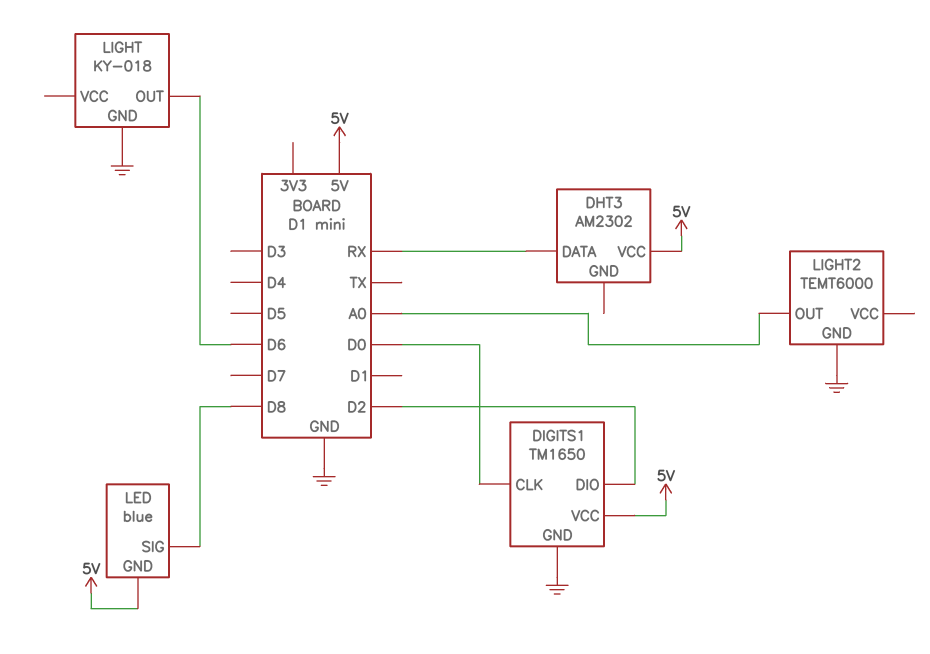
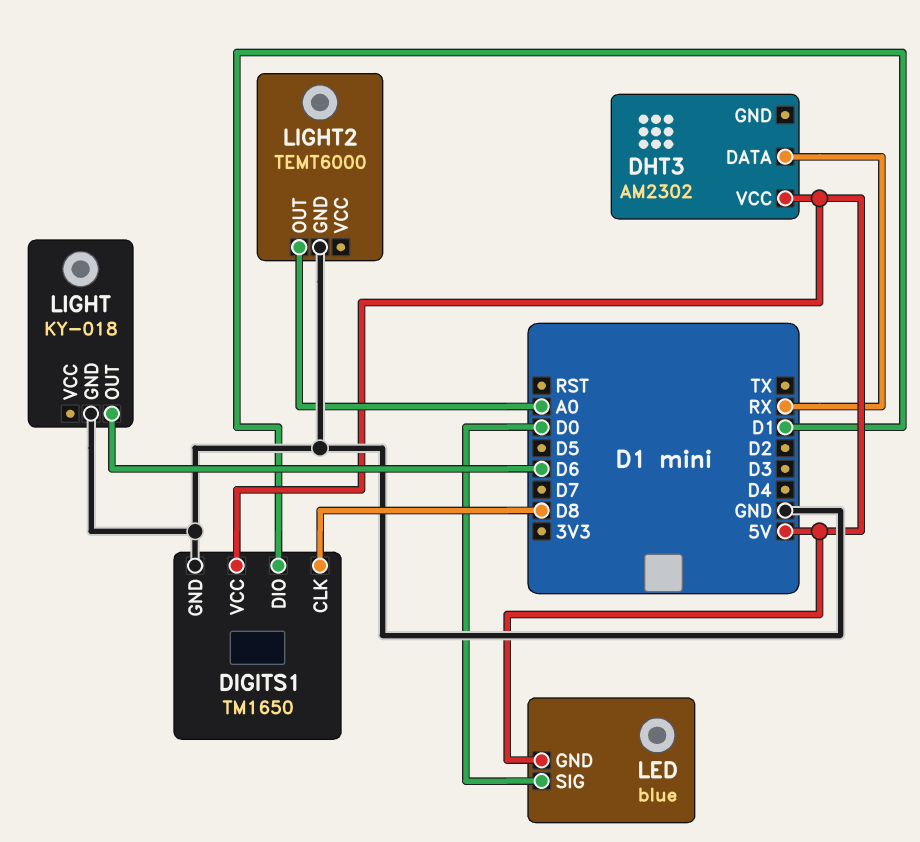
DIGITS1 pin CLK: D0 -> D8
DIGITS1 pin DIO: D2 -> D1
LED pin SIG: D8 -> D0

